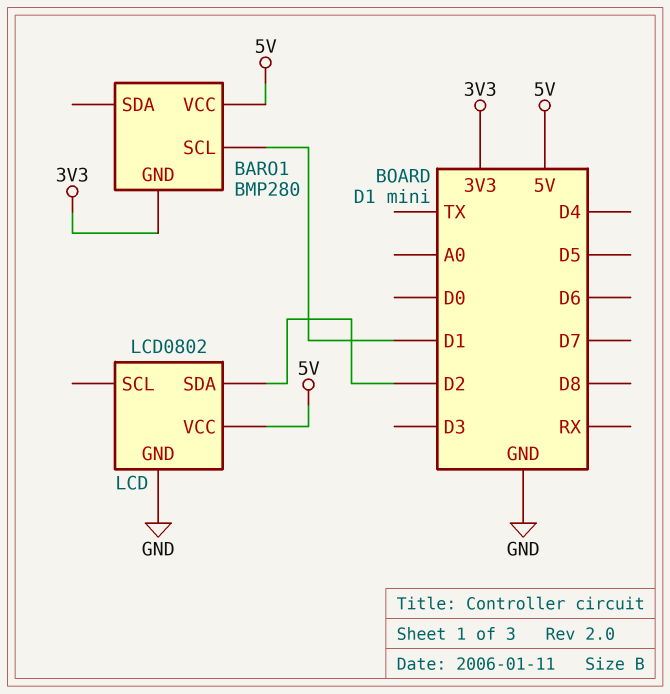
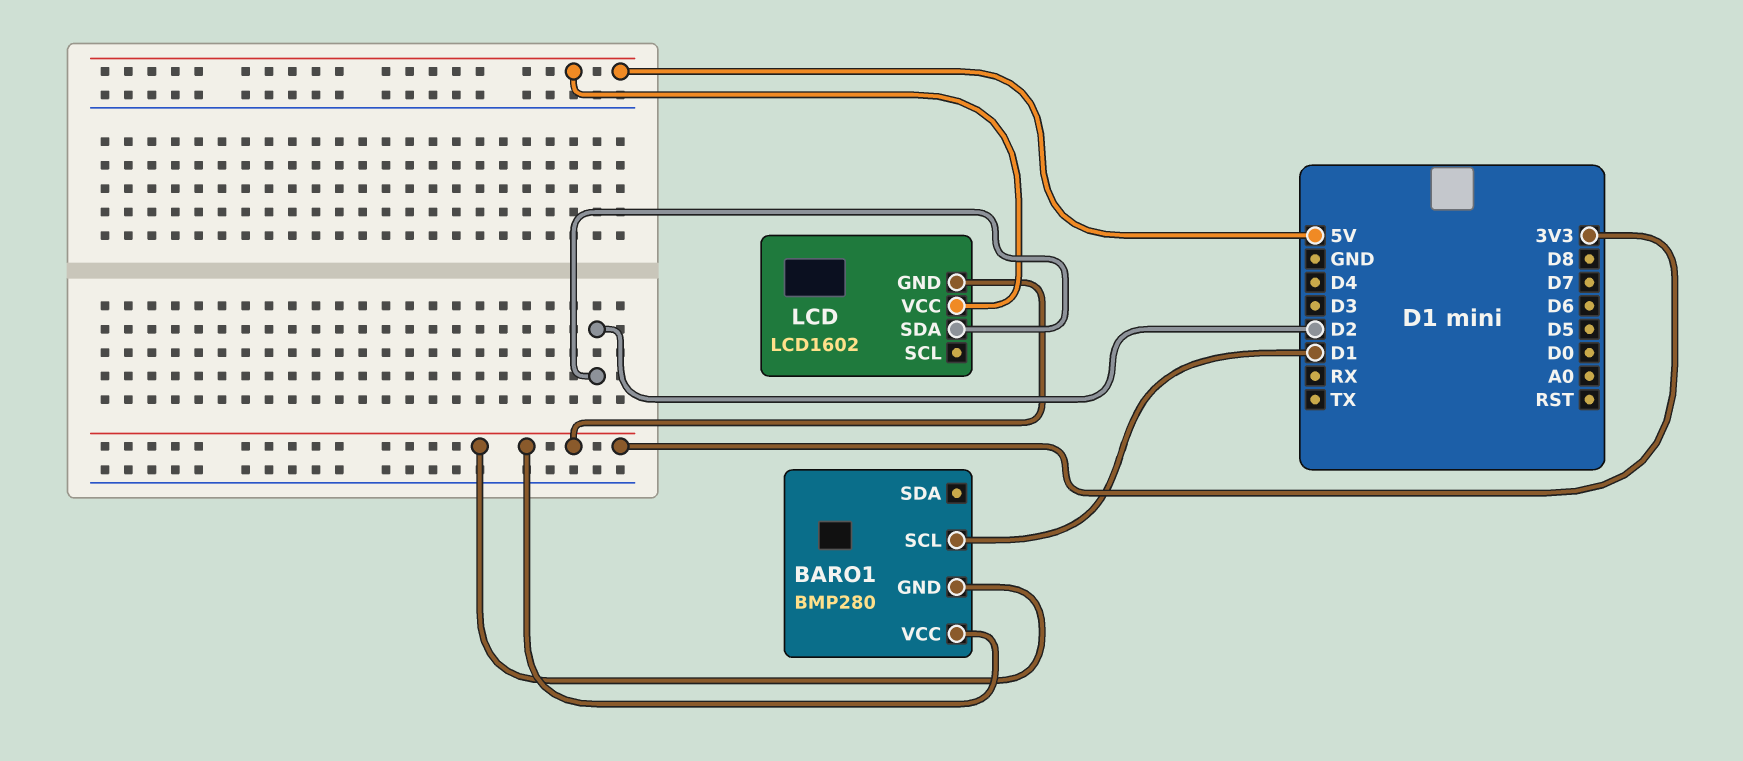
BARO1 pin VCC: 5V -> 3V3
LCD: LCD0802 -> LCD1602
LCD pin GND: GND -> 3V3

